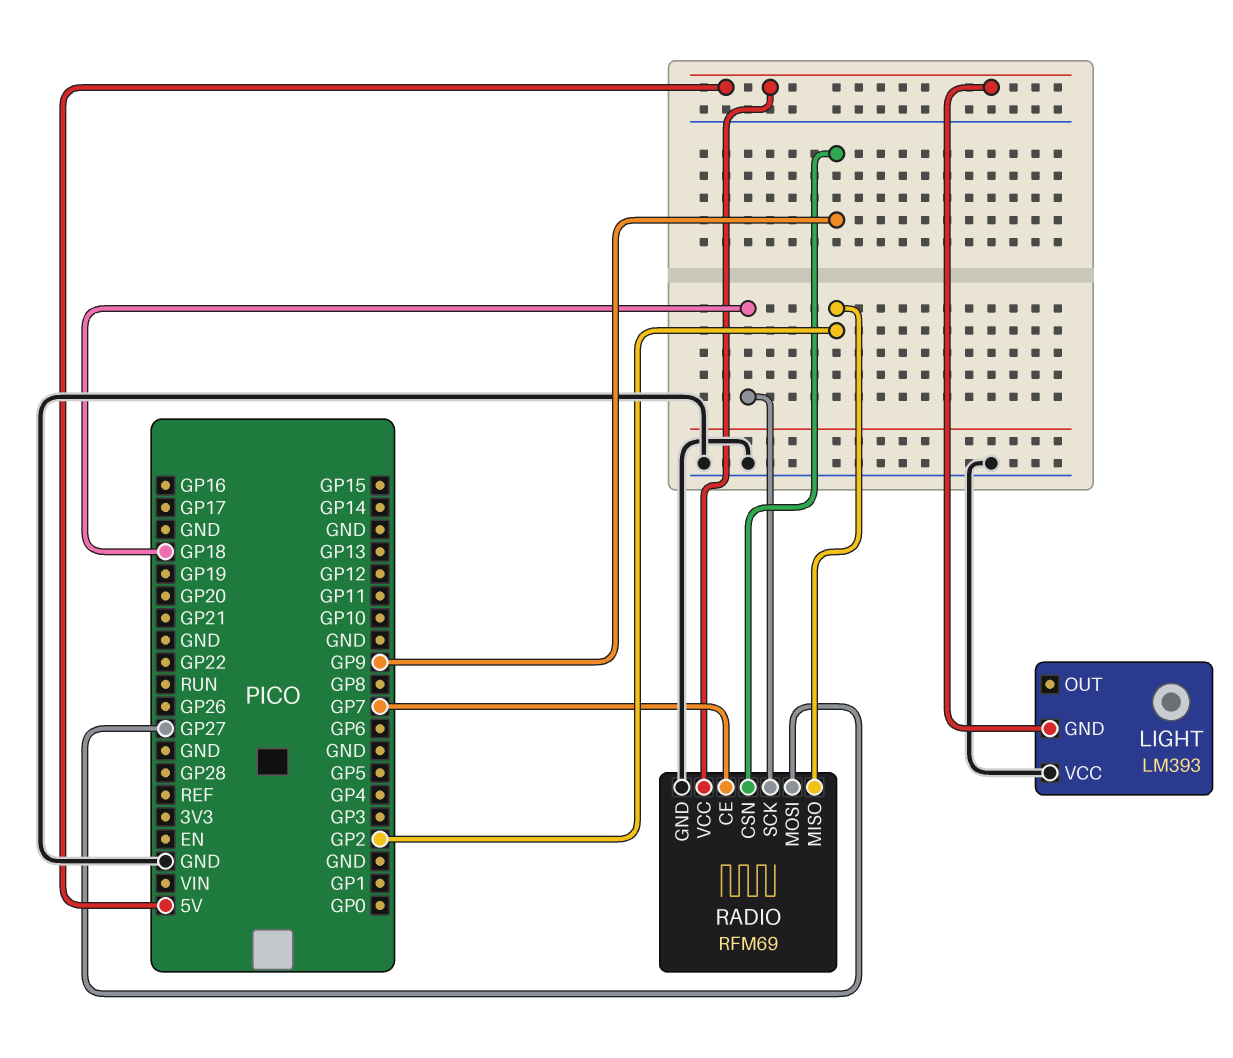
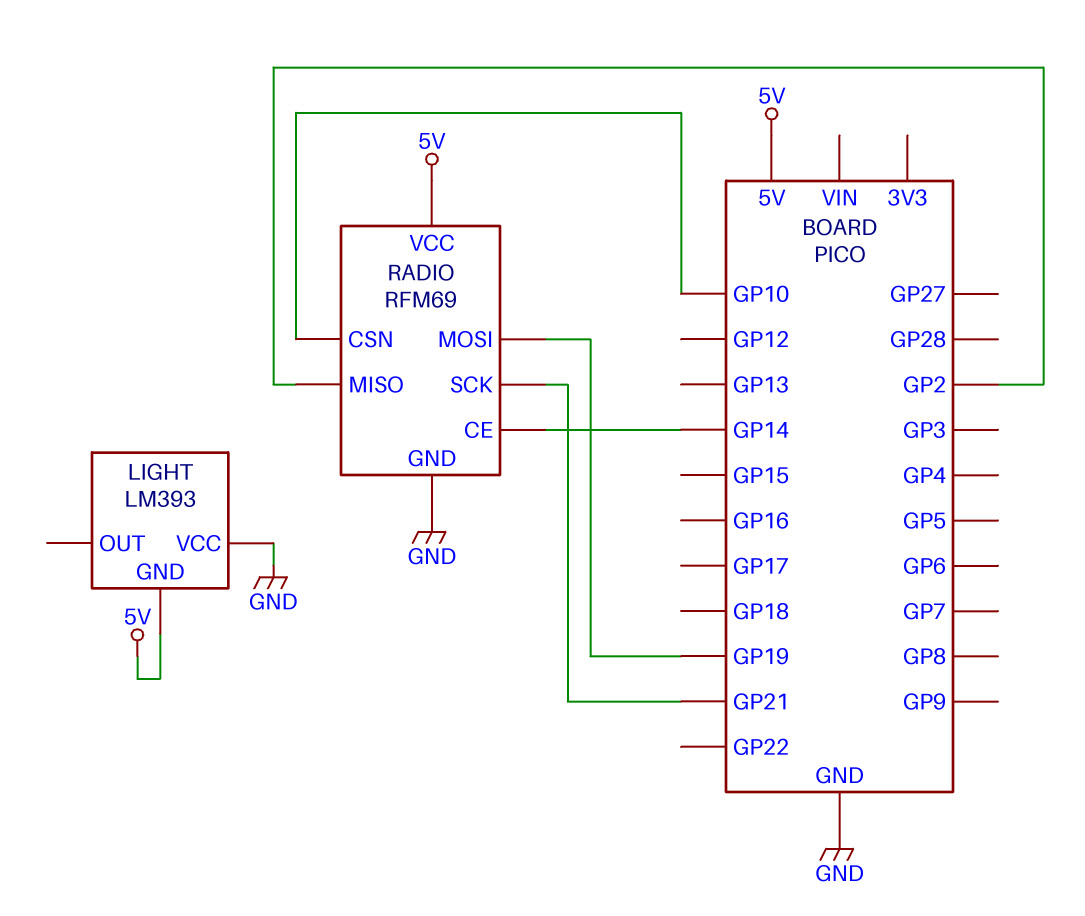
RADIO pin CE: GP7 -> GP14
RADIO pin CSN: GP9 -> GP10
RADIO pin MOSI: GP27 -> GP19
RADIO pin SCK: GP18 -> GP21

